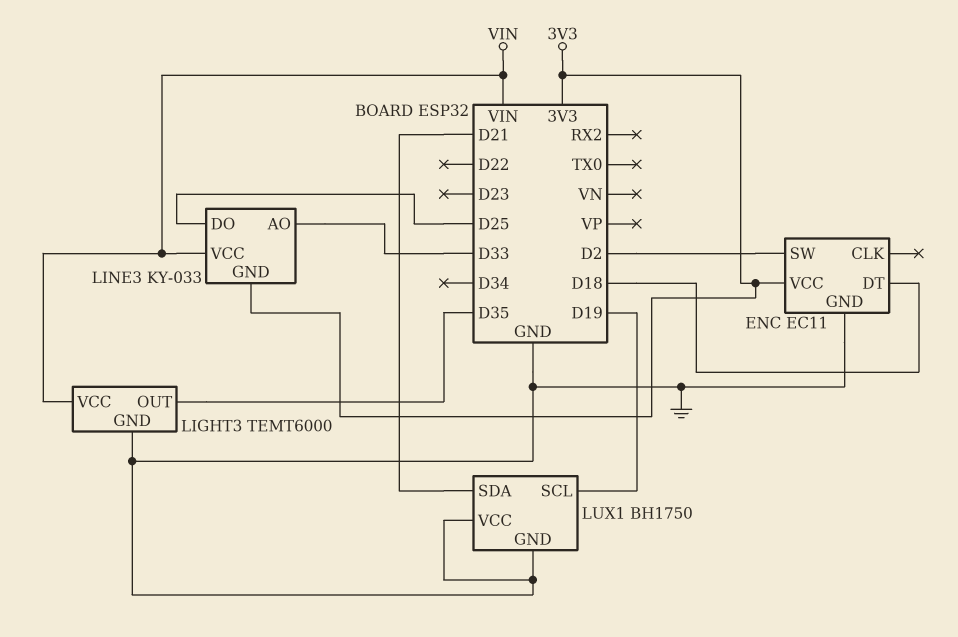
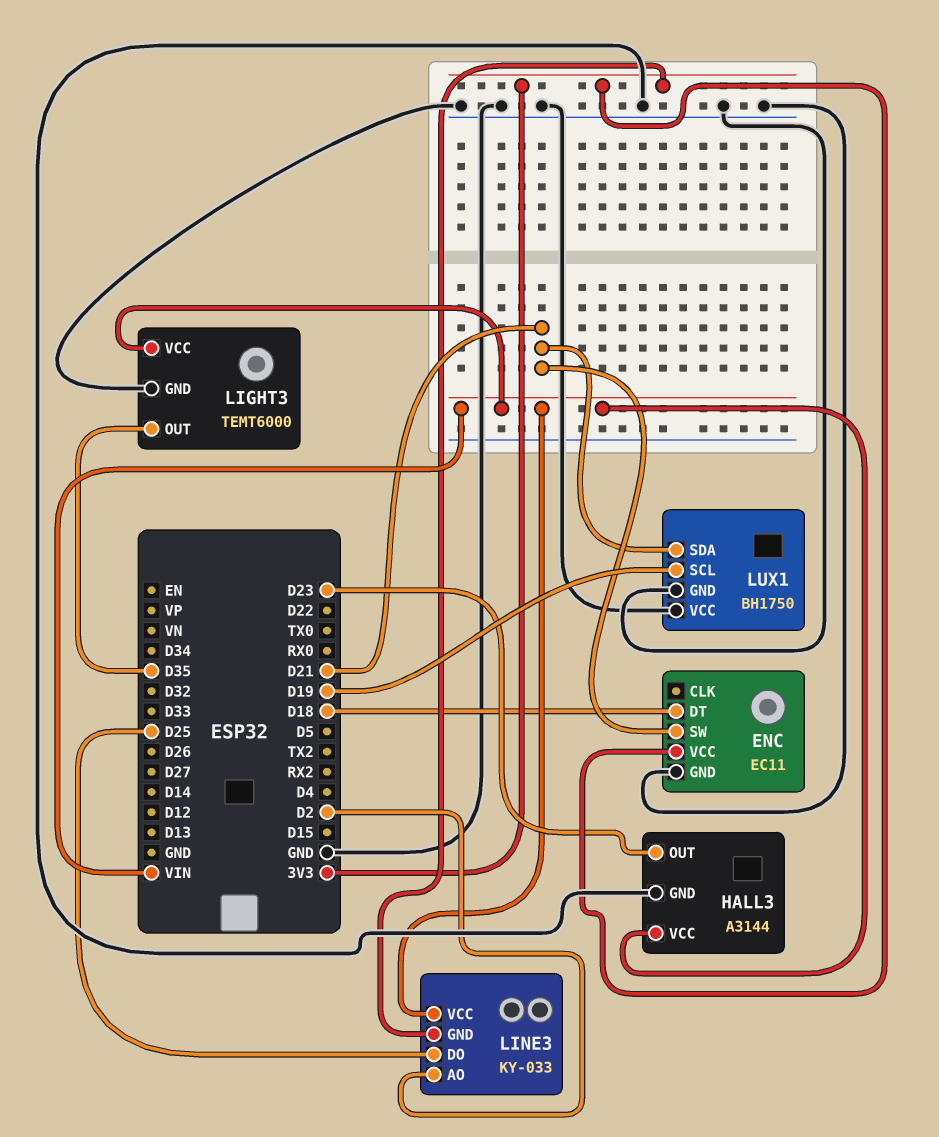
ENC pin SW: D2 -> D21
HALL3: none -> A3144
HALL3 pin GND: none -> GND
HALL3 pin OUT: none -> D23
HALL3 pin VCC: none -> VIN
LINE3 pin AO: D33 -> D2

